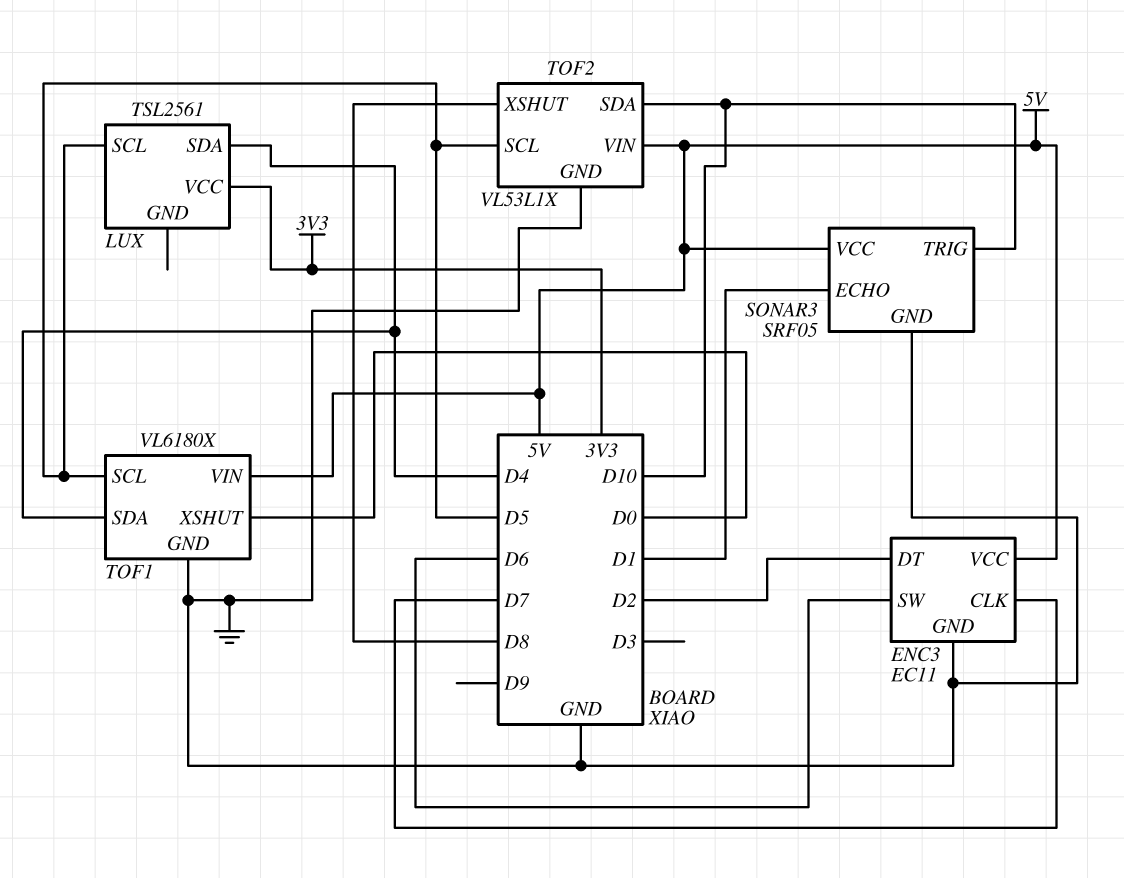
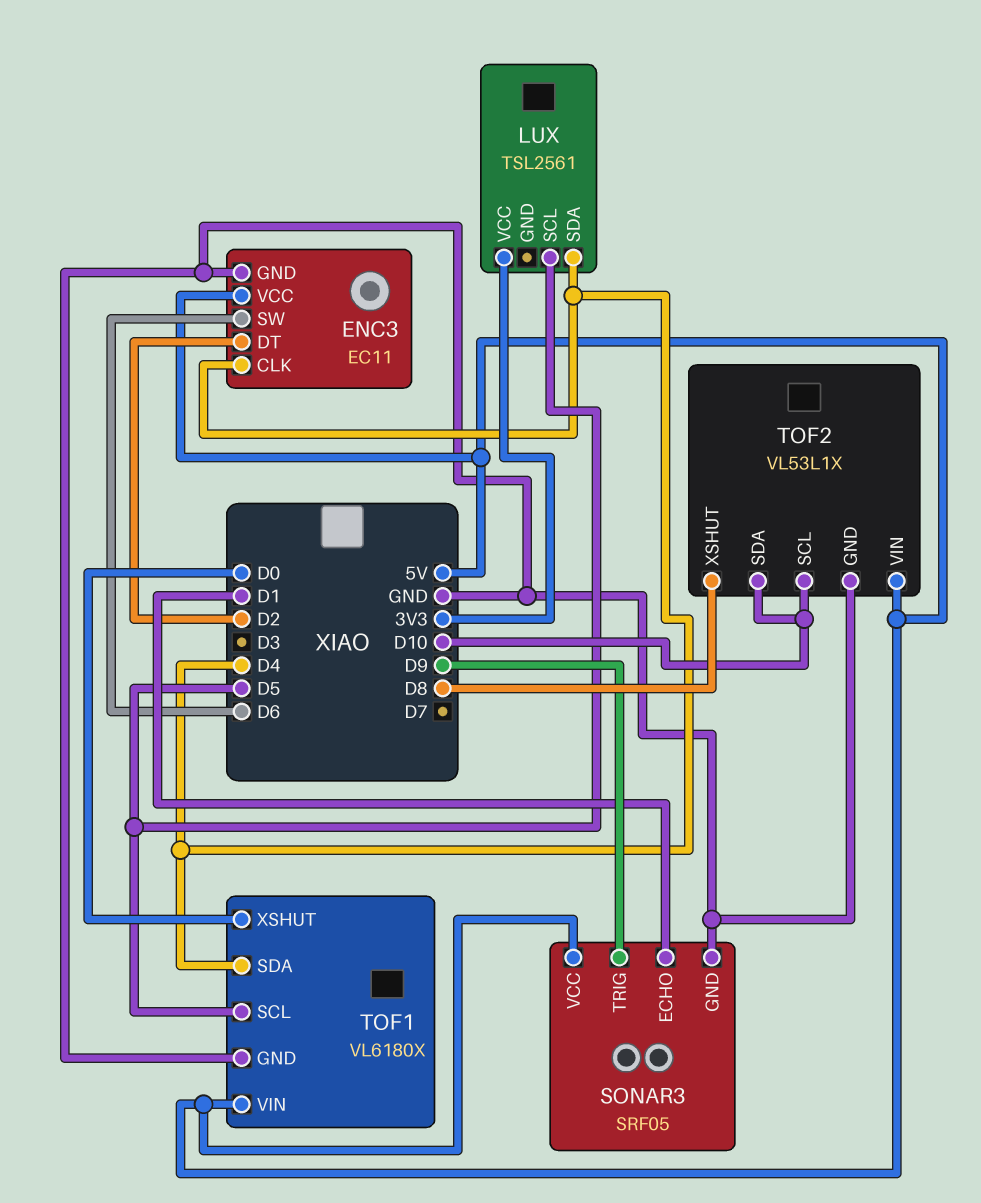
ENC3 pin CLK: D7 -> D4
SONAR3 pin TRIG: D10 -> D9
TOF2 pin SCL: D5 -> D10

